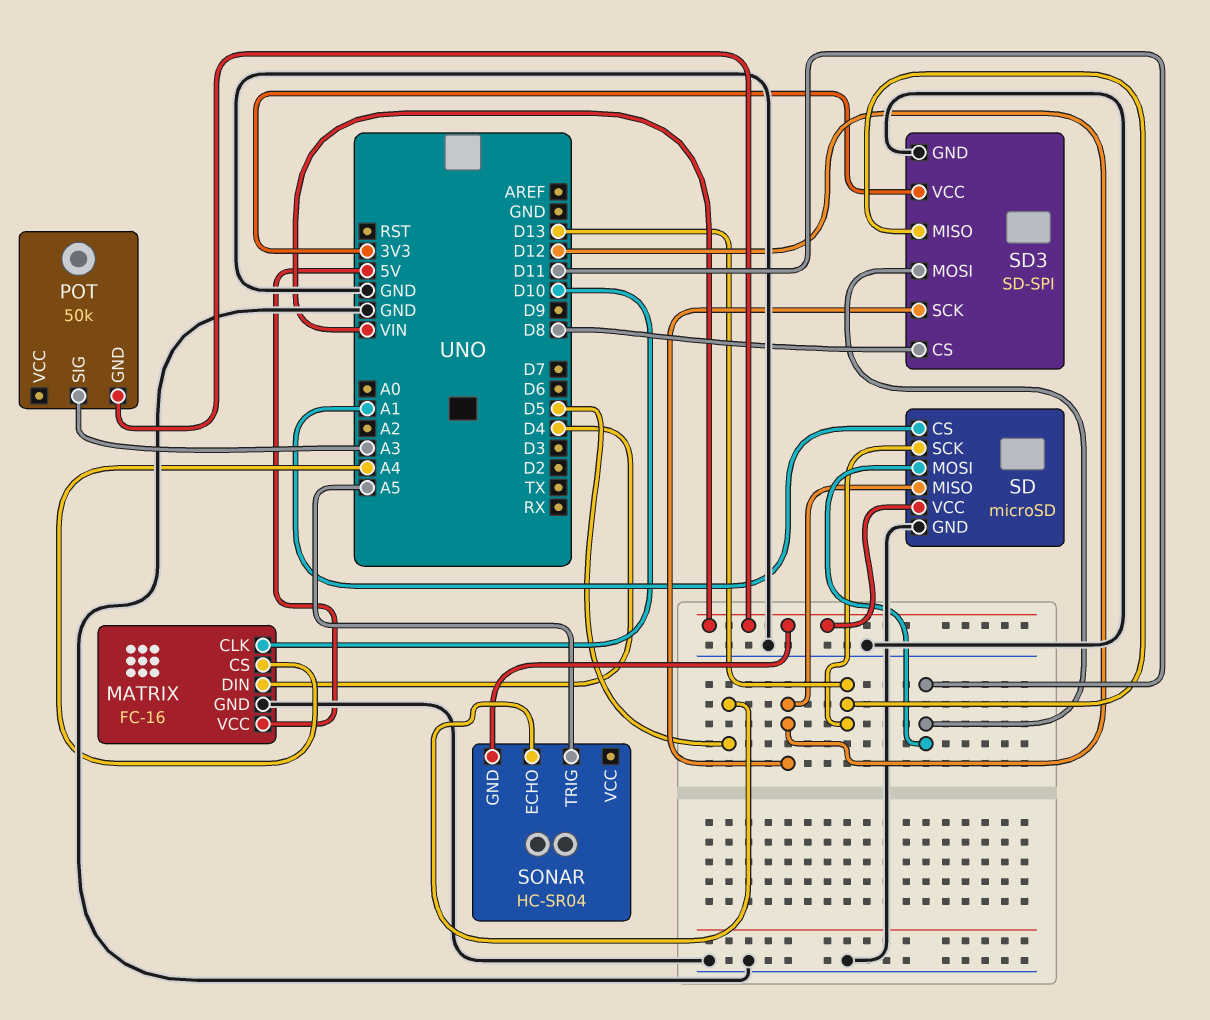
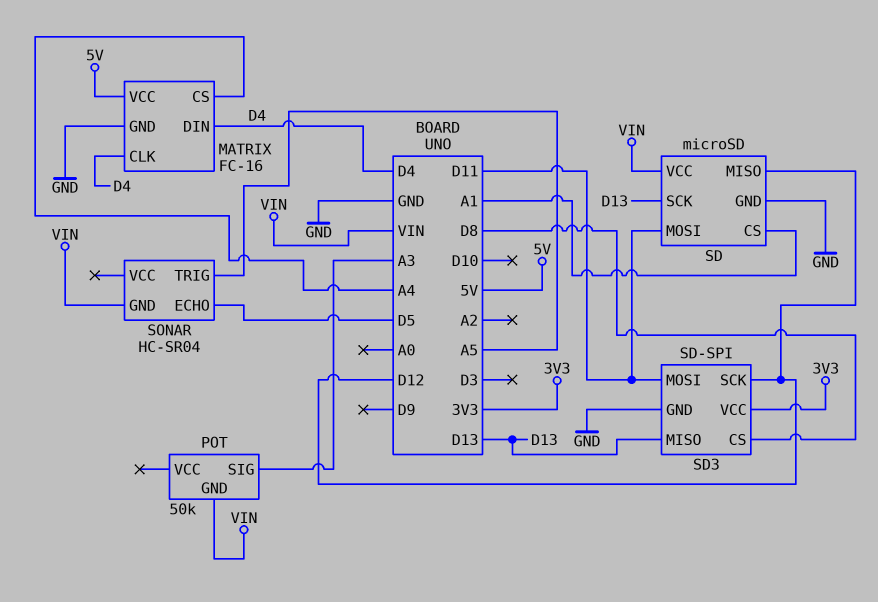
MATRIX pin CLK: D10 -> D4

